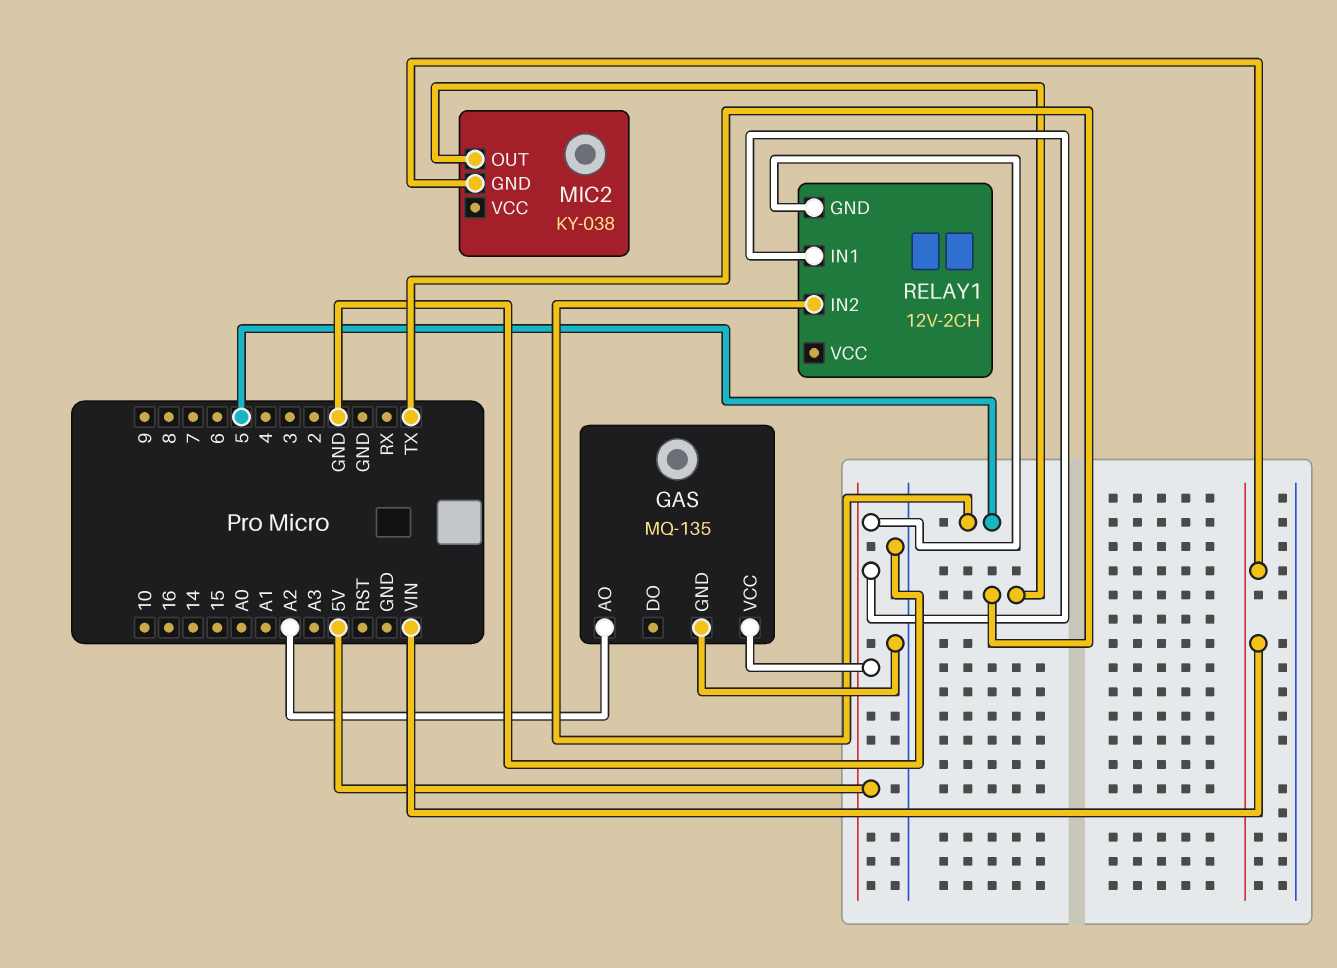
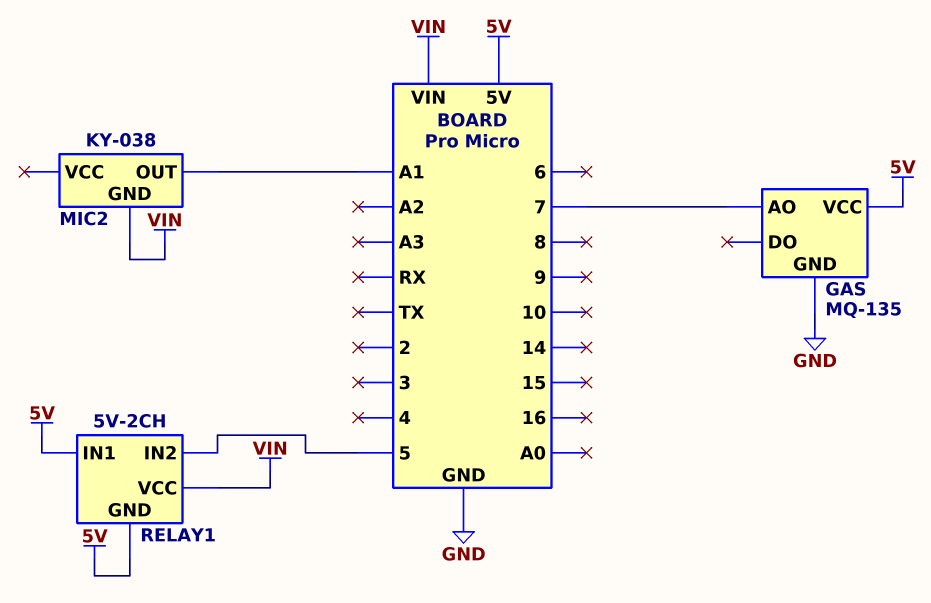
GAS pin AO: A2 -> 7
MIC2 pin OUT: TX -> A1
RELAY1: 12V-2CH -> 5V-2CH
RELAY1 pin VCC: none -> VIN

